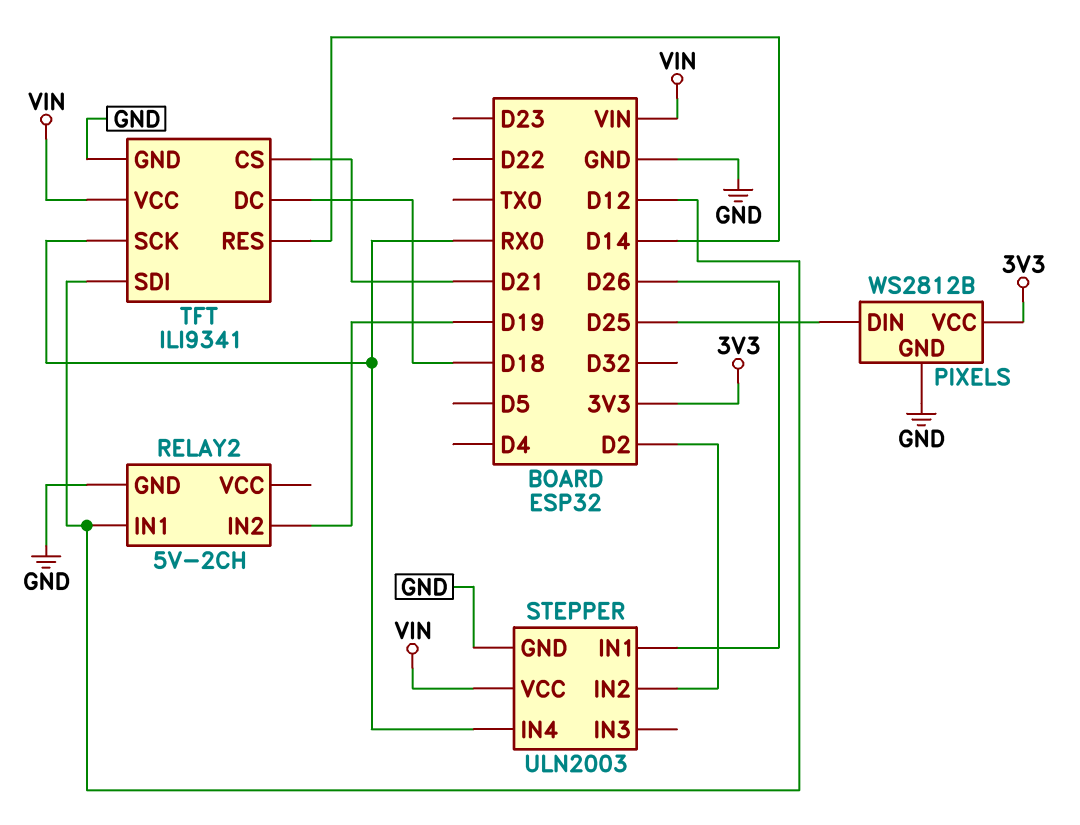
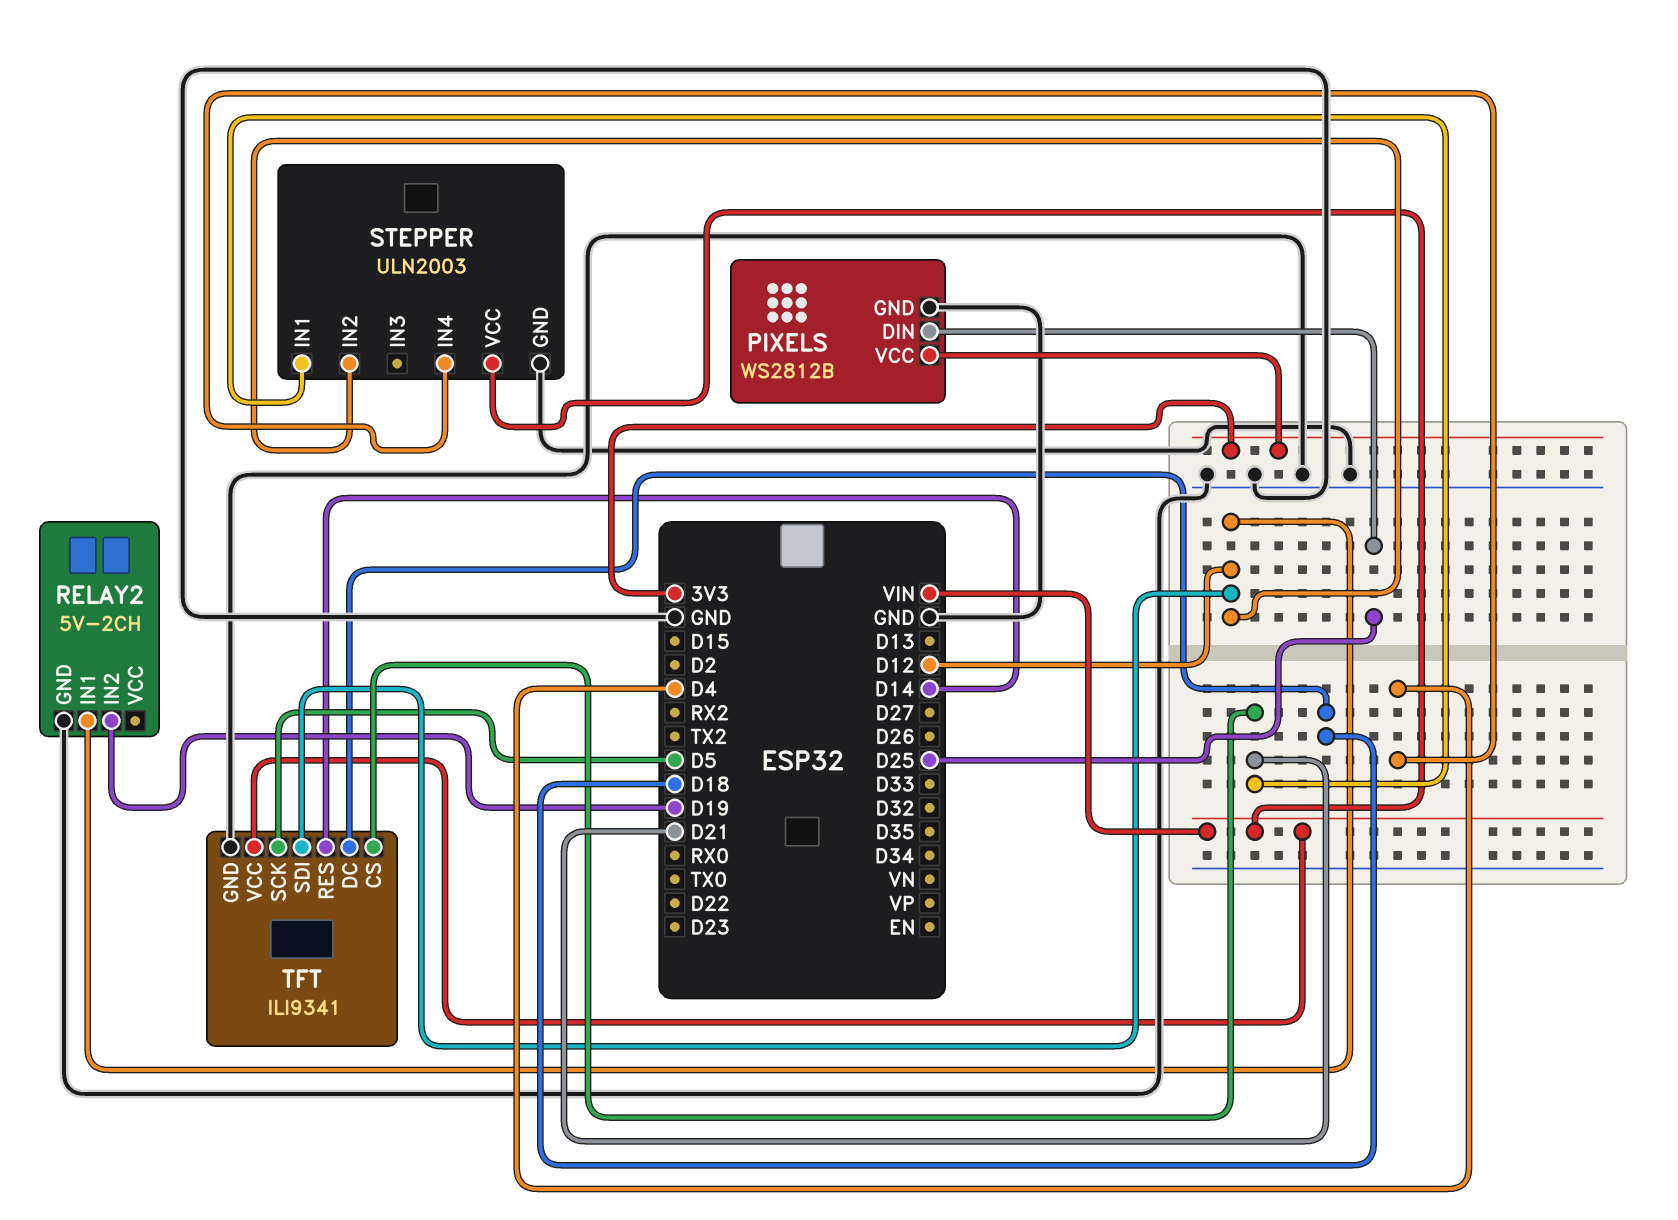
STEPPER pin IN1: D26 -> D21
STEPPER pin IN2: D2 -> D12
STEPPER pin IN4: RX0 -> D4
TFT pin SCK: RX0 -> D5

